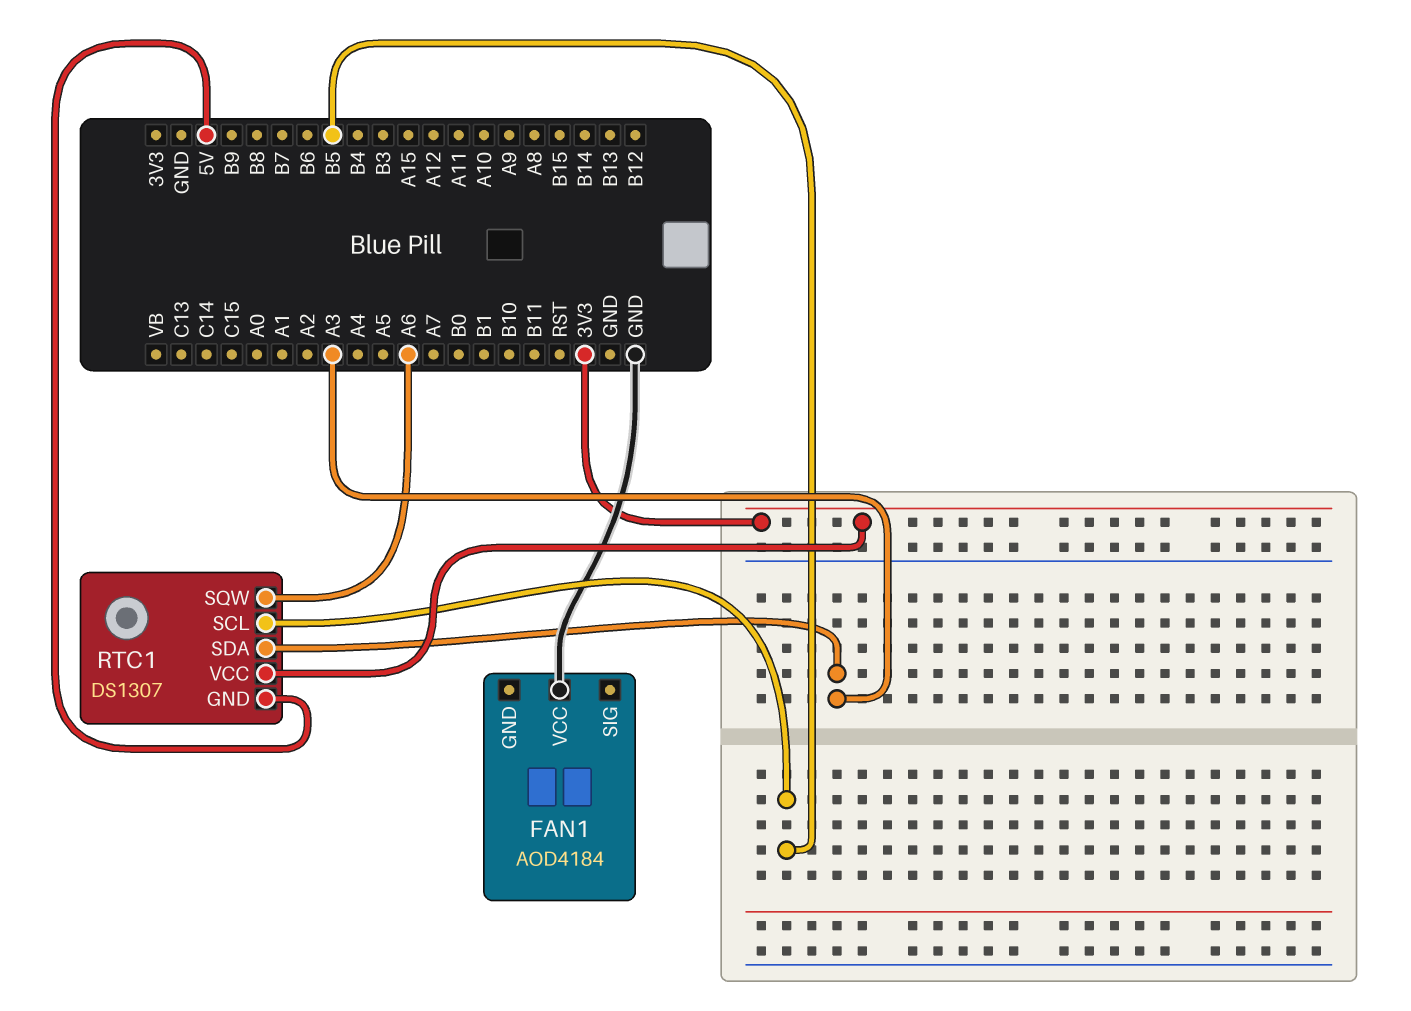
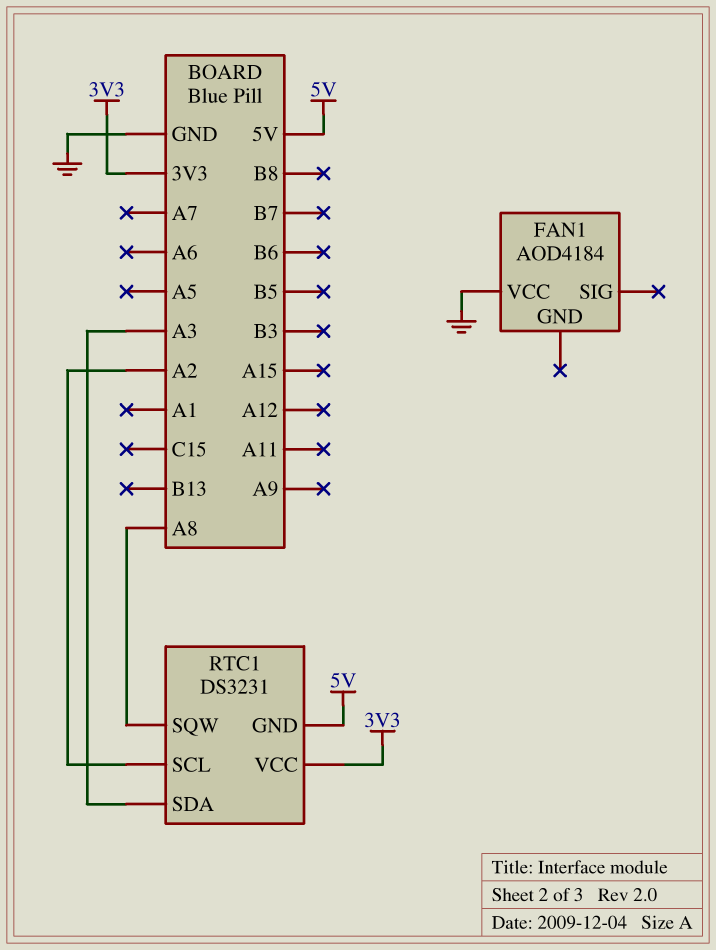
RTC1: DS1307 -> DS3231
RTC1 pin SCL: B5 -> A2
RTC1 pin SQW: A6 -> A8

